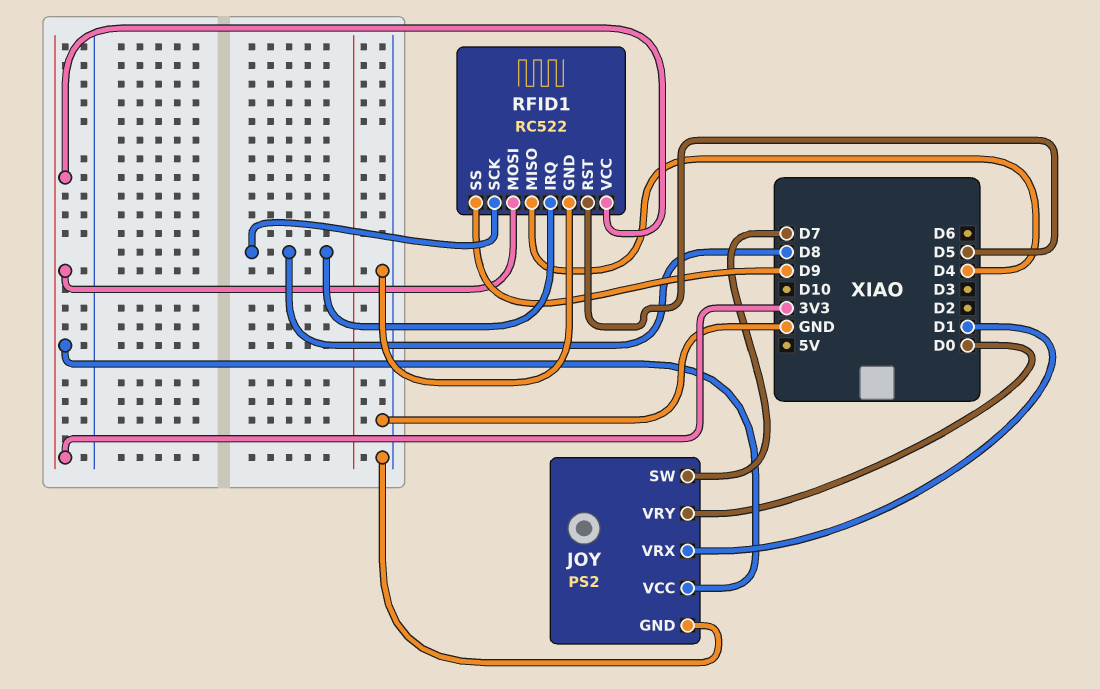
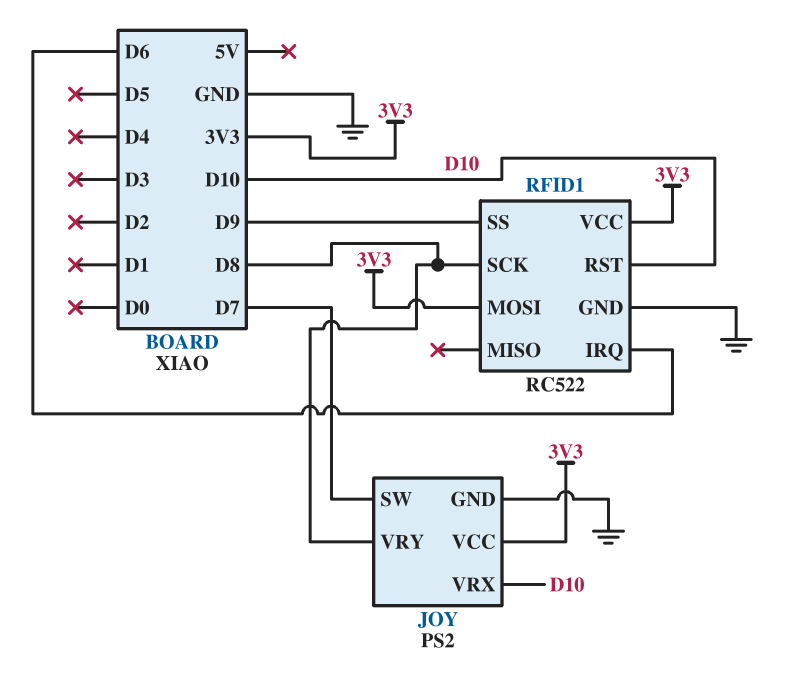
JOY pin VRX: D1 -> D10
JOY pin VRY: D0 -> D8
RFID1 pin IRQ: D8 -> D6
RFID1 pin MISO: D4 -> none
RFID1 pin RST: D5 -> D10

